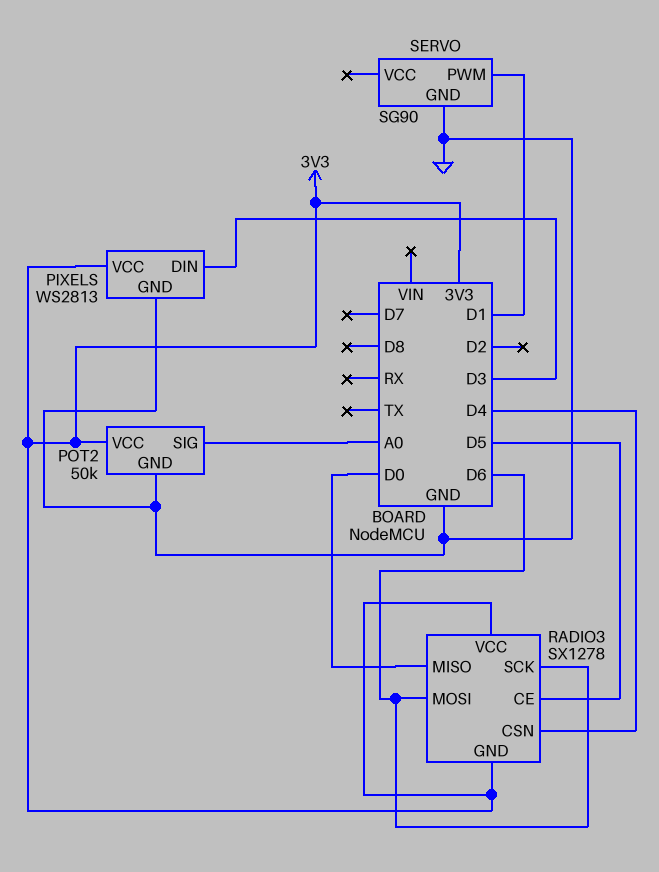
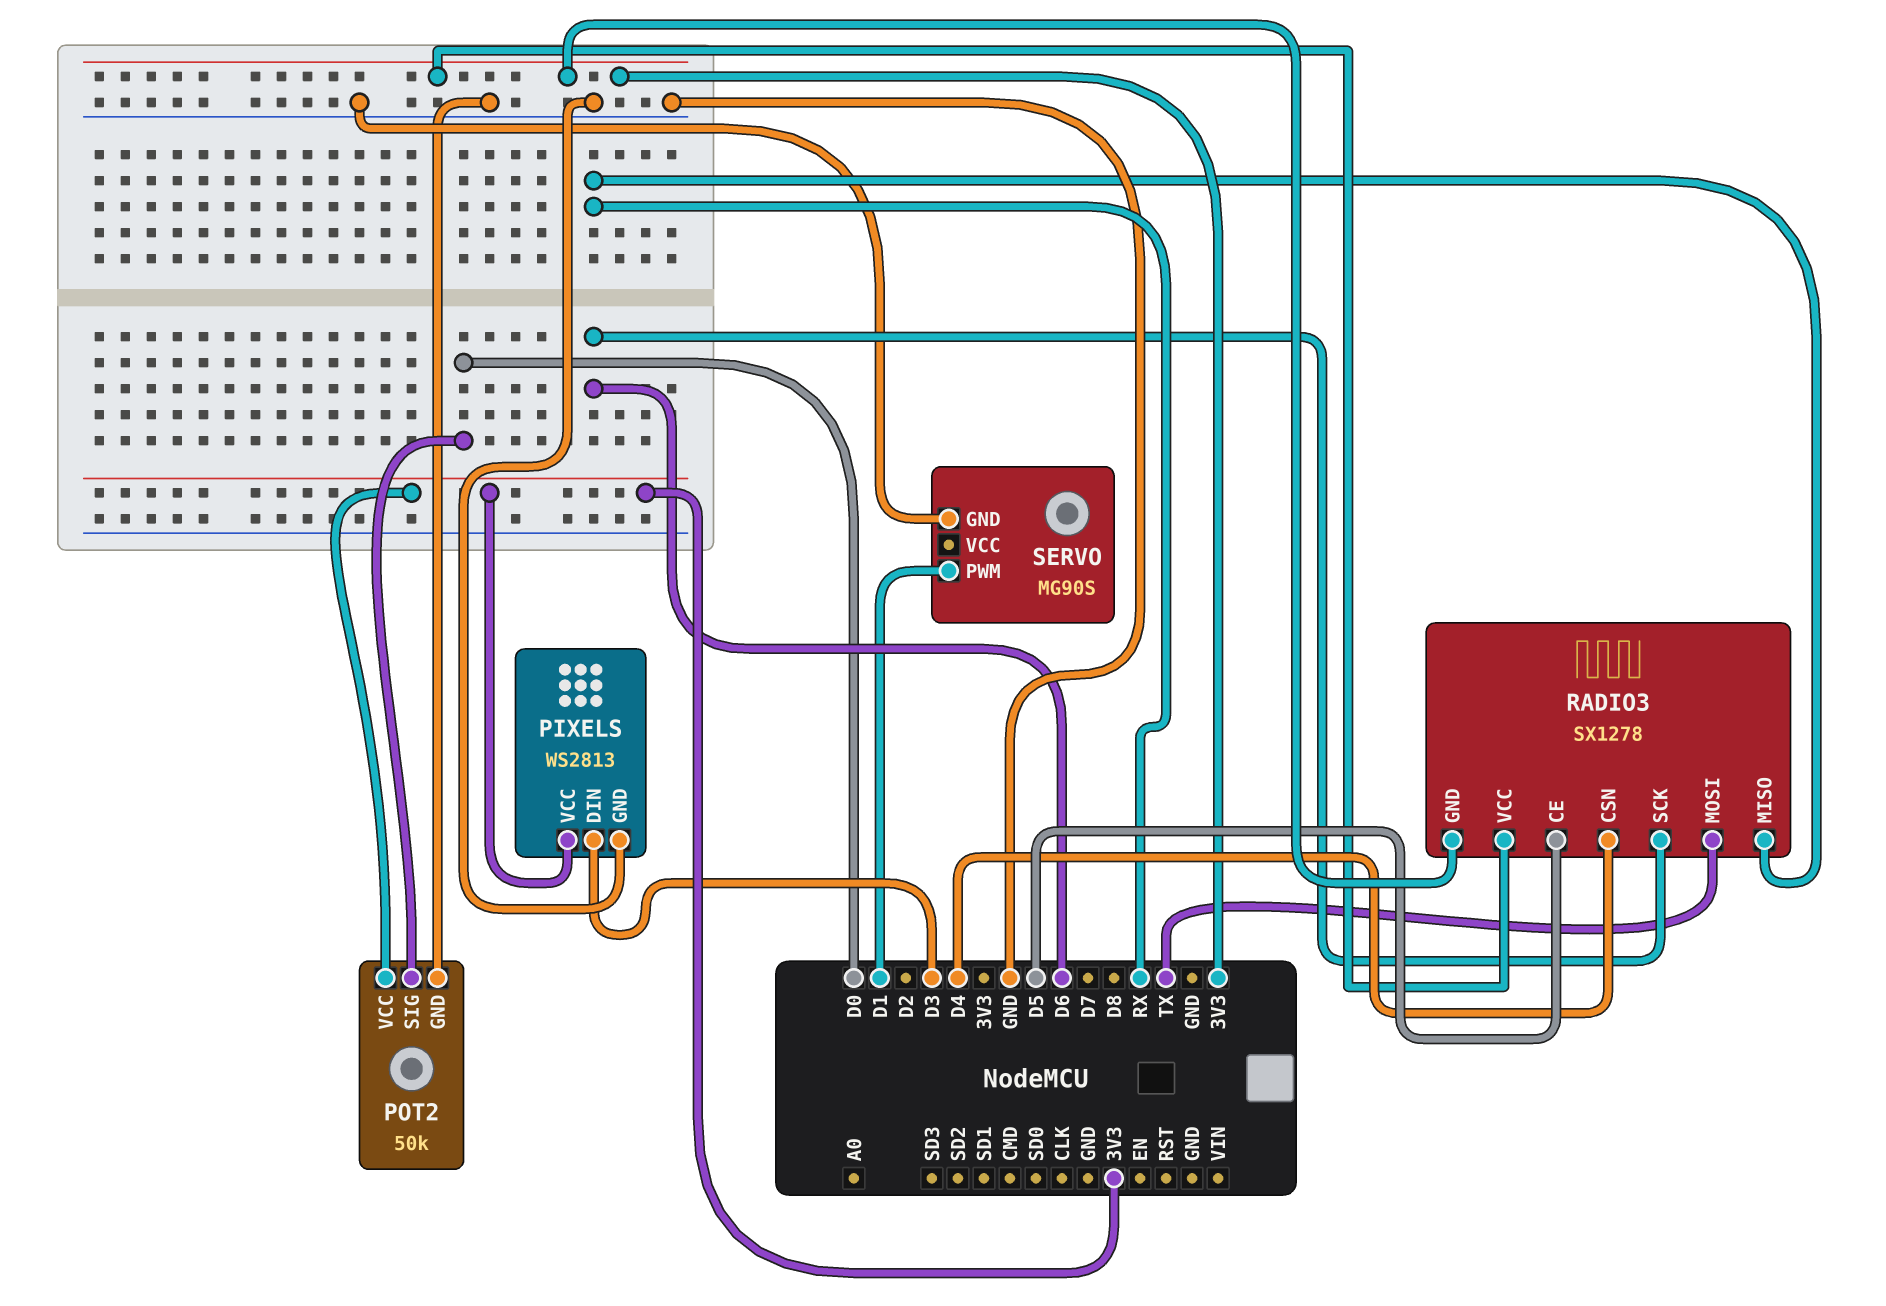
POT2 pin SIG: A0 -> D0
RADIO3 pin MISO: D0 -> RX
RADIO3 pin MOSI: D6 -> TX
SERVO: SG90 -> MG90S

